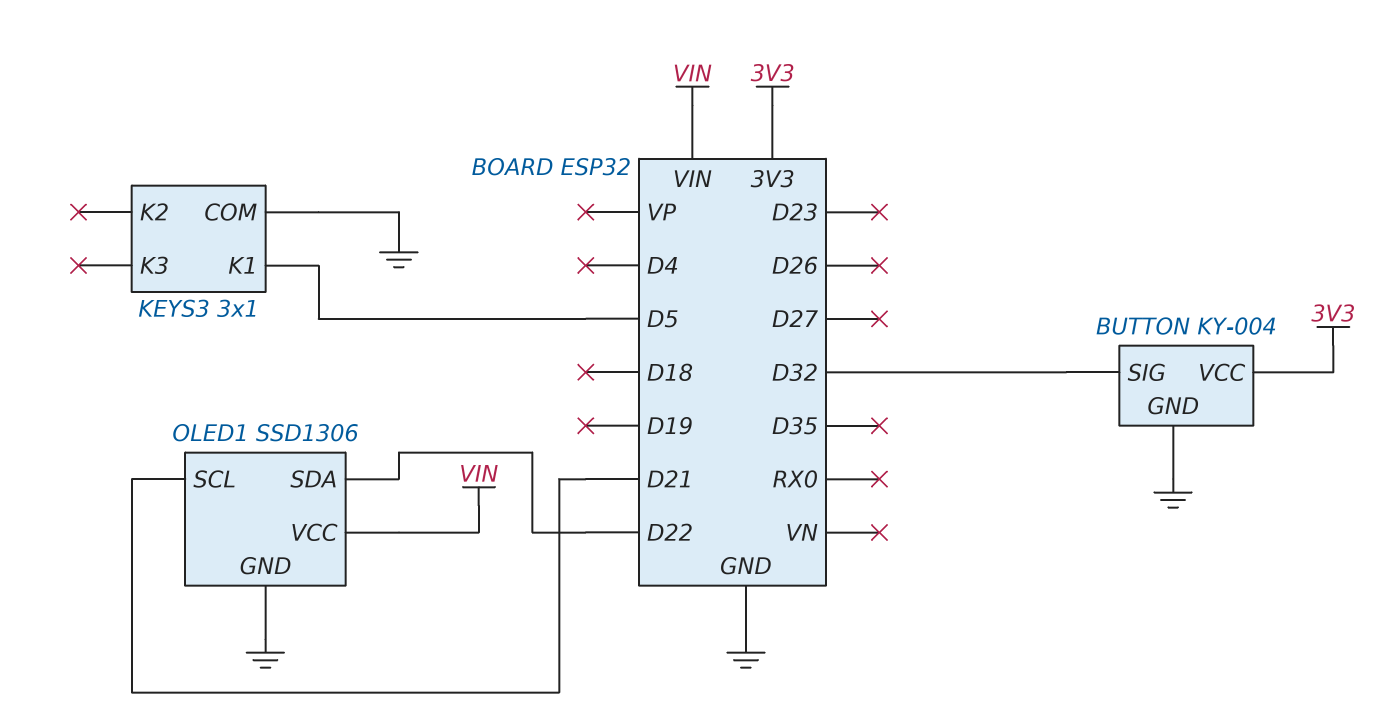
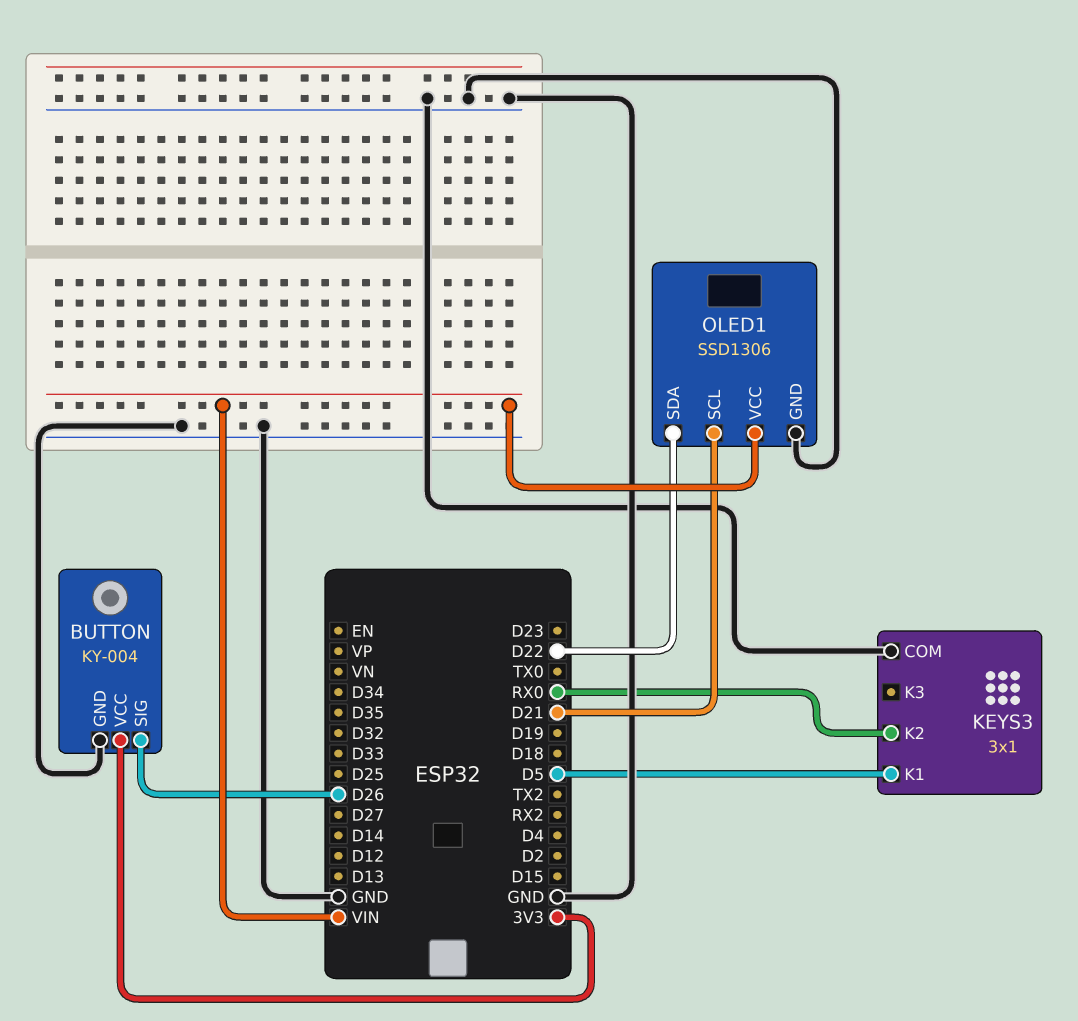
BUTTON pin SIG: D32 -> D26
KEYS3 pin K2: none -> RX0

